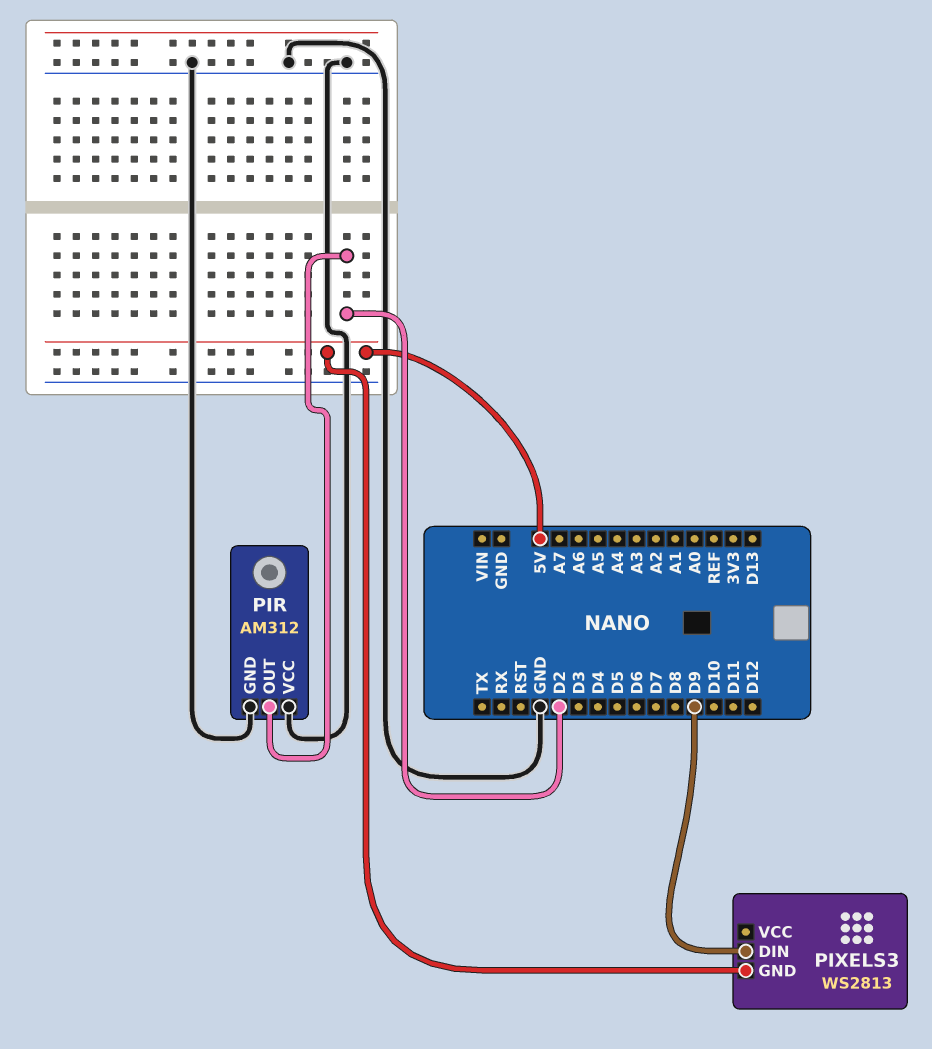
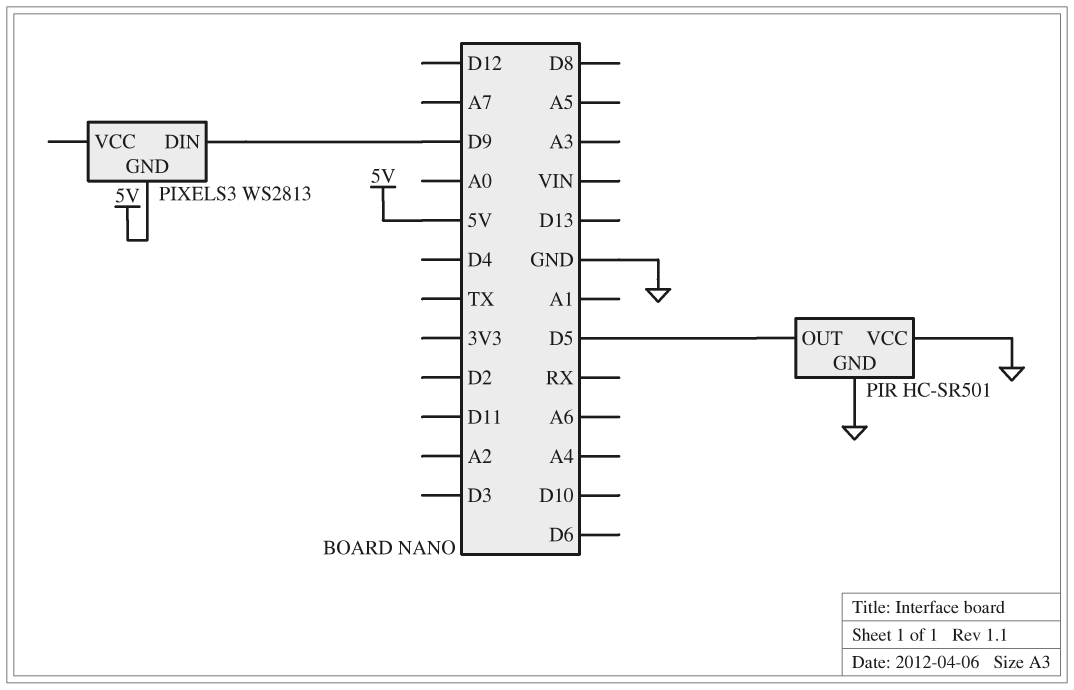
PIR: AM312 -> HC-SR501
PIR pin OUT: D2 -> D5

